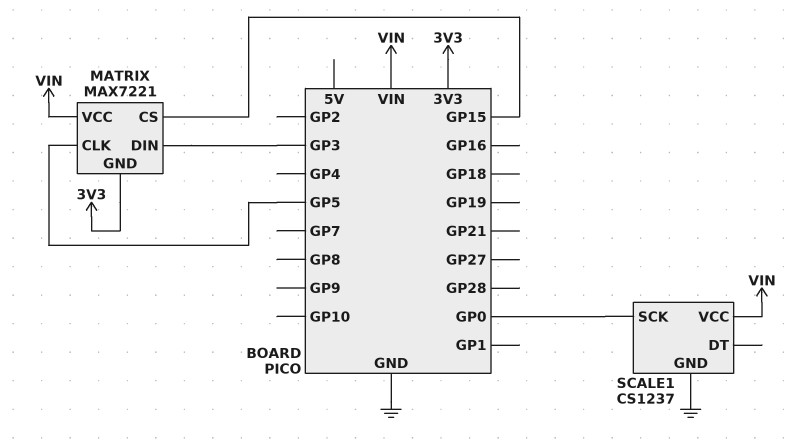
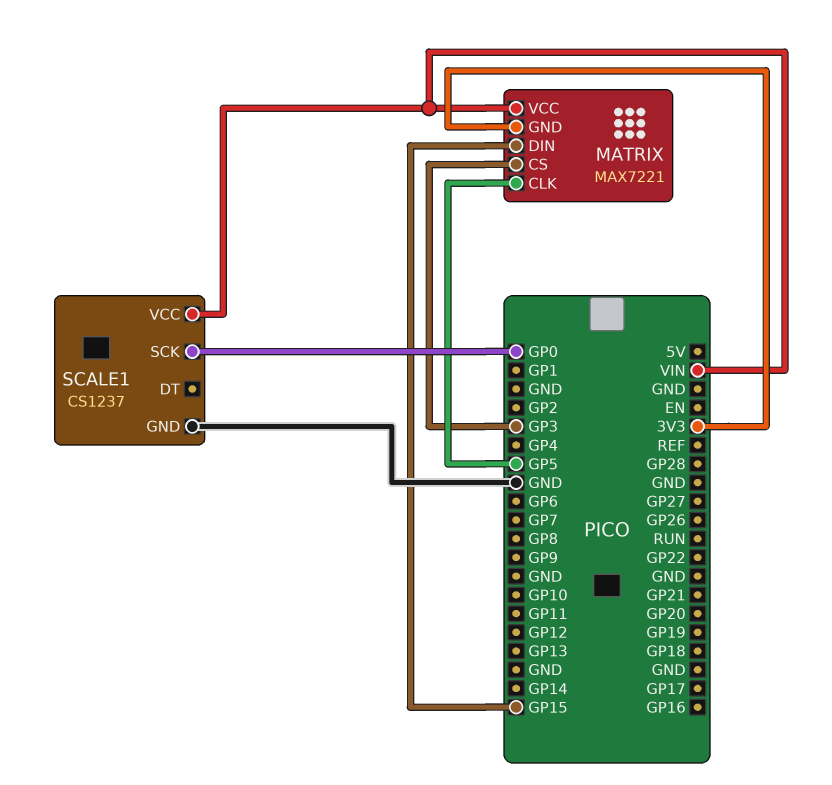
MATRIX pin CS: GP15 -> GP3
MATRIX pin DIN: GP3 -> GP15

